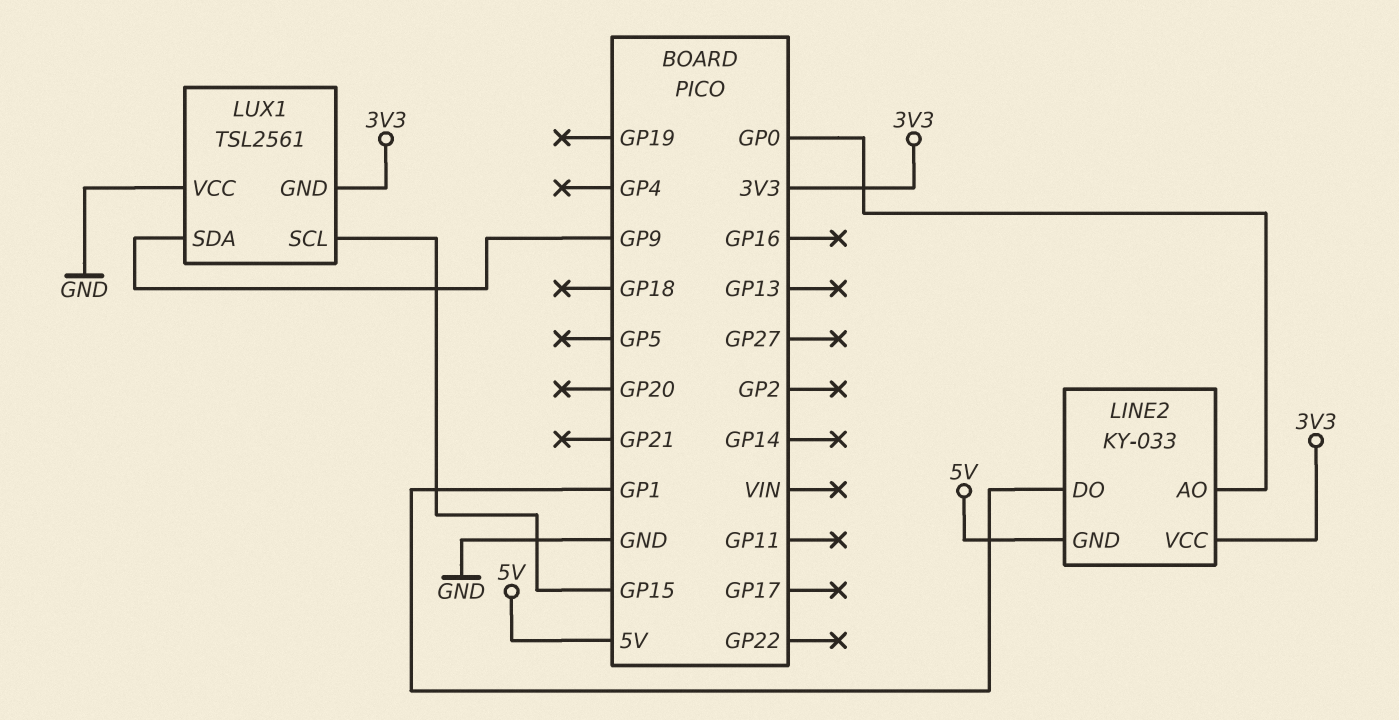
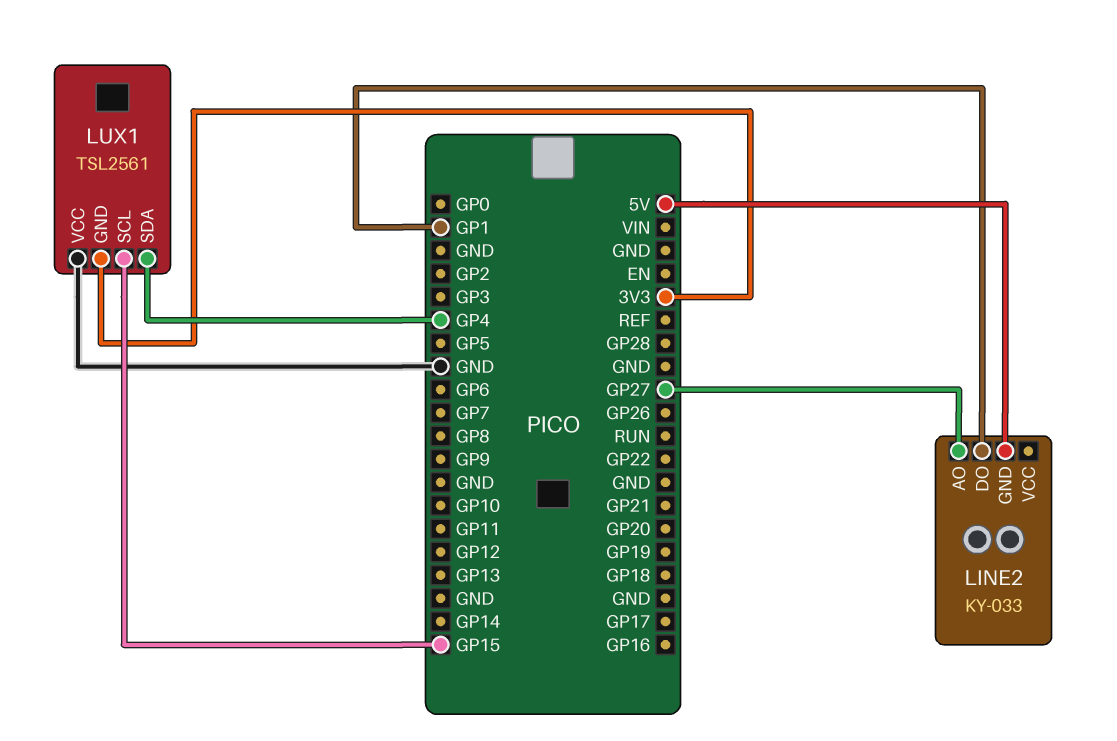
LINE2 pin AO: GP0 -> GP27
LINE2 pin VCC: 3V3 -> none
LUX1 pin SDA: GP9 -> GP4

